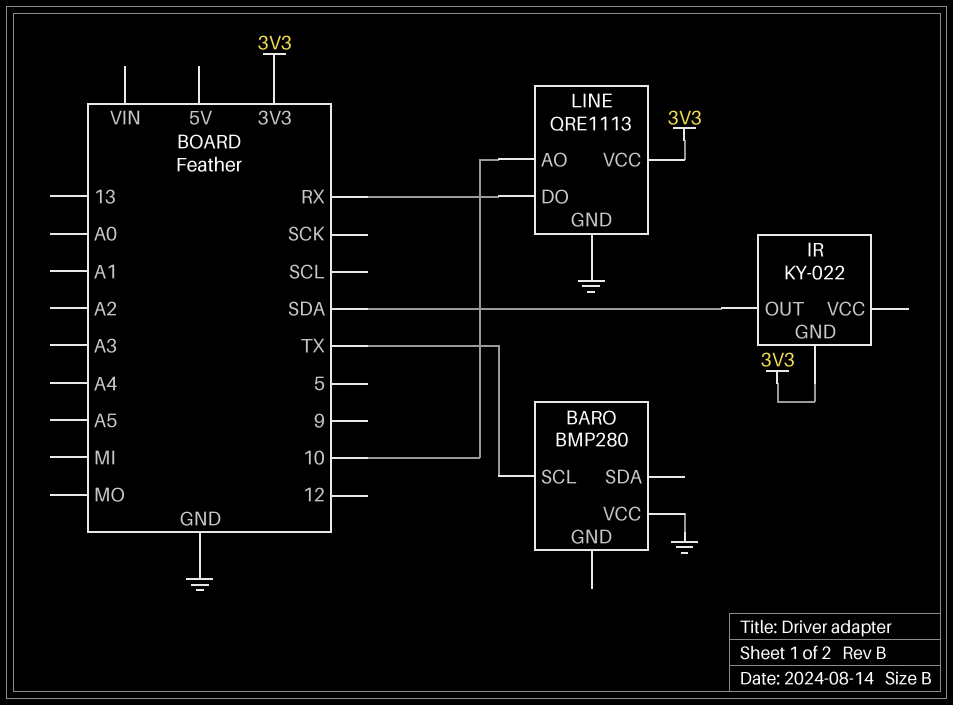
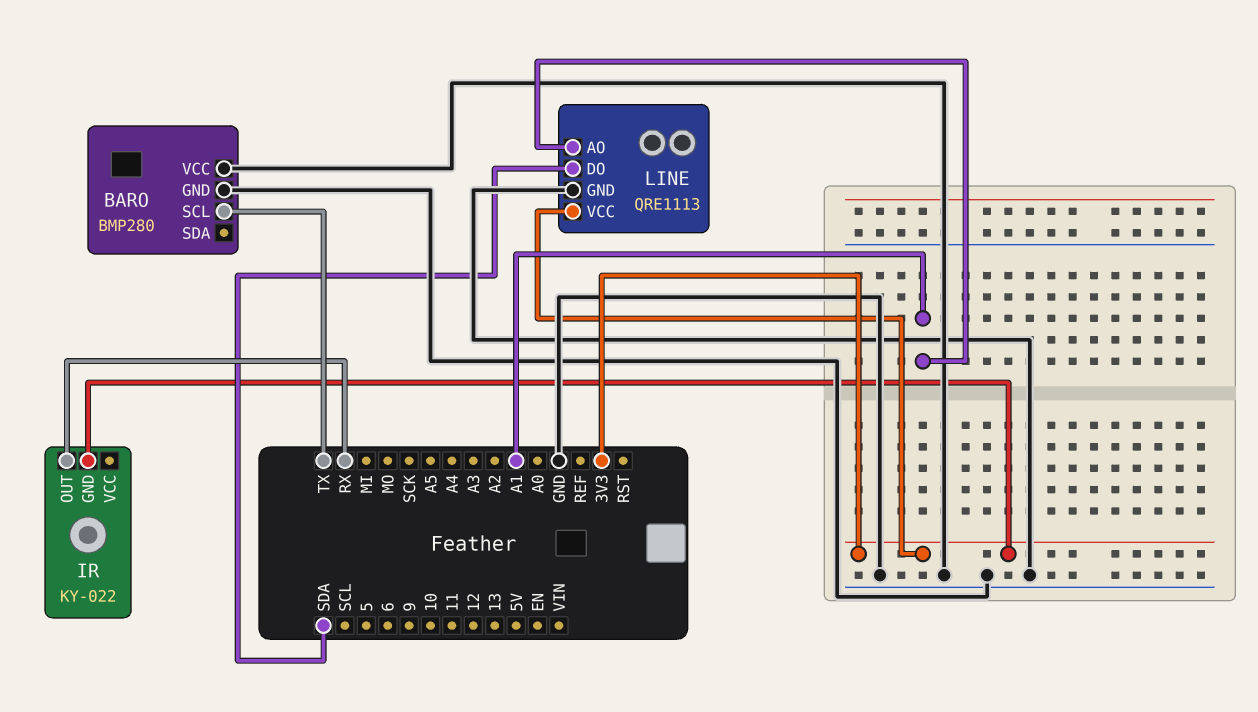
BARO pin GND: none -> GND
IR pin OUT: SDA -> RX
LINE pin AO: 10 -> A1
LINE pin DO: RX -> SDA

